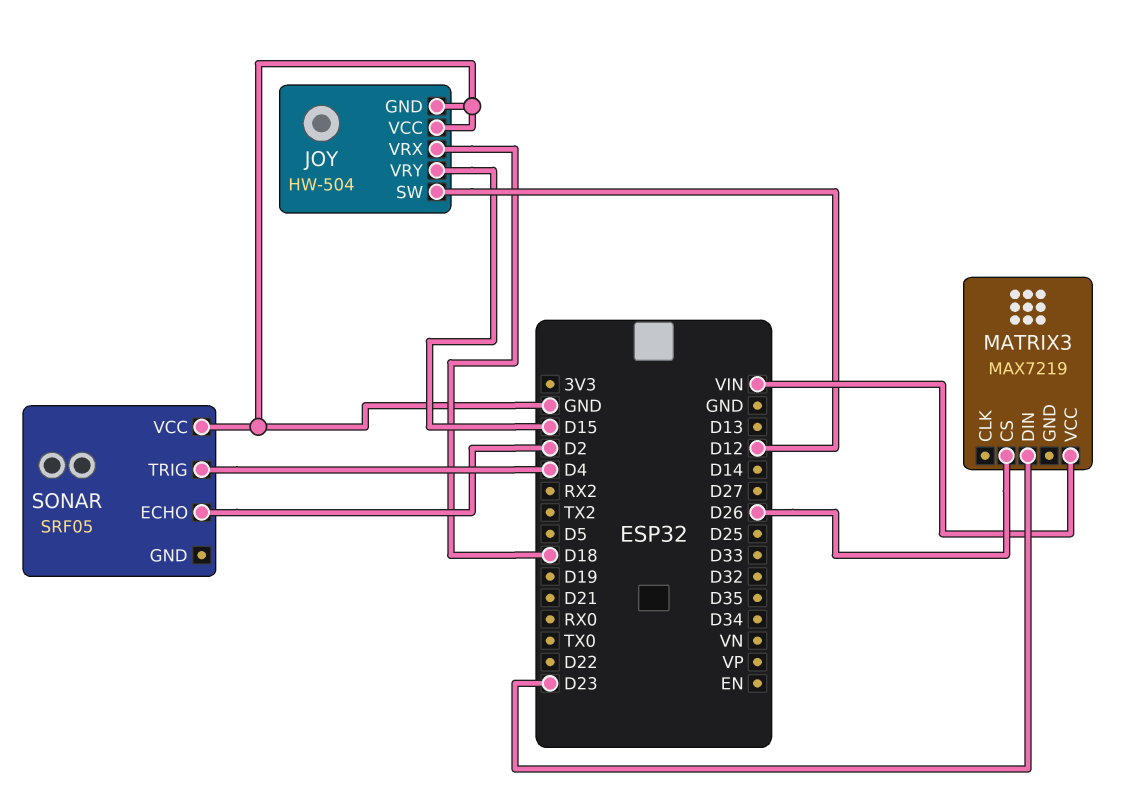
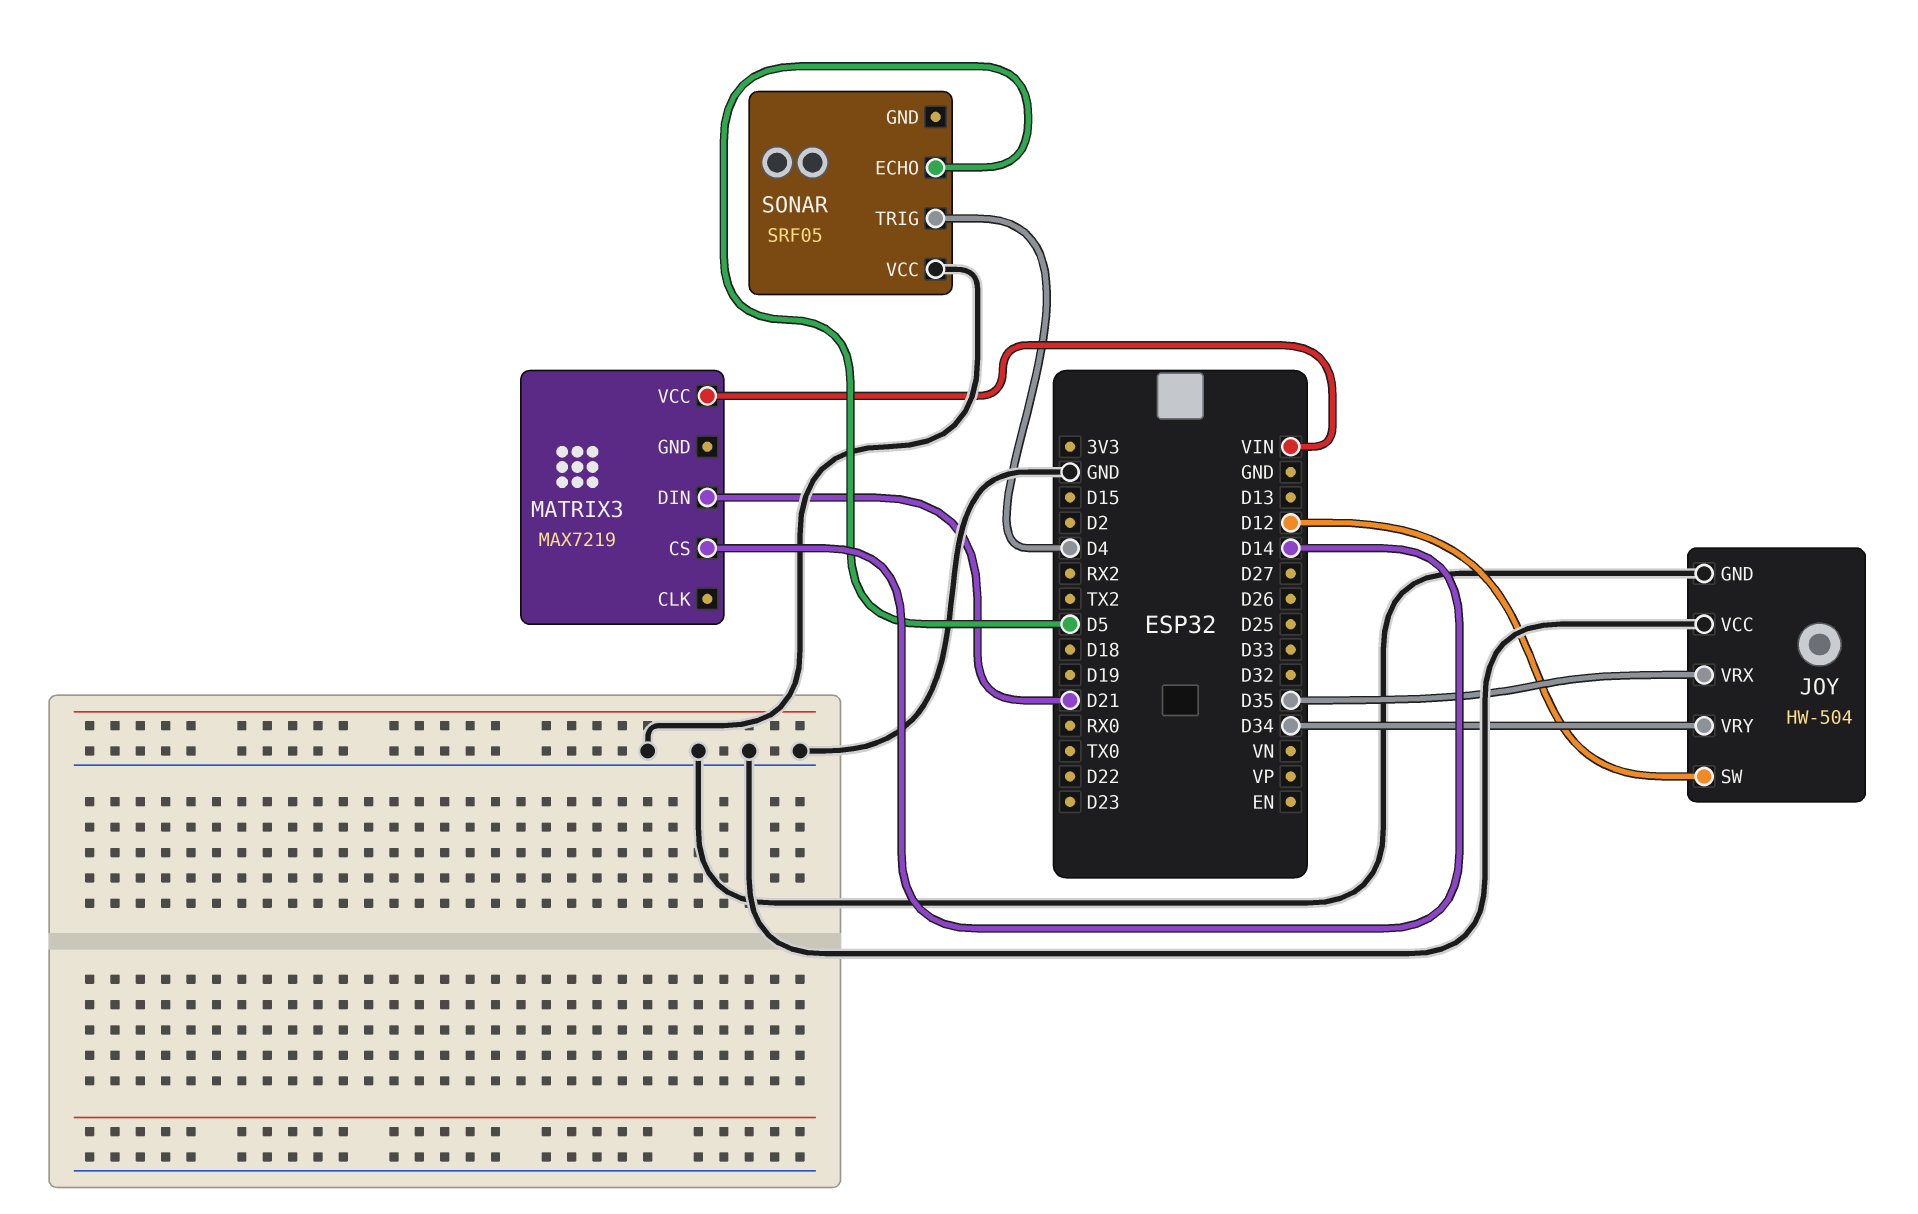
JOY pin VRX: D18 -> D35
JOY pin VRY: D15 -> D34
MATRIX3 pin CS: D26 -> D14
MATRIX3 pin DIN: D23 -> D21
SONAR pin ECHO: D2 -> D5

